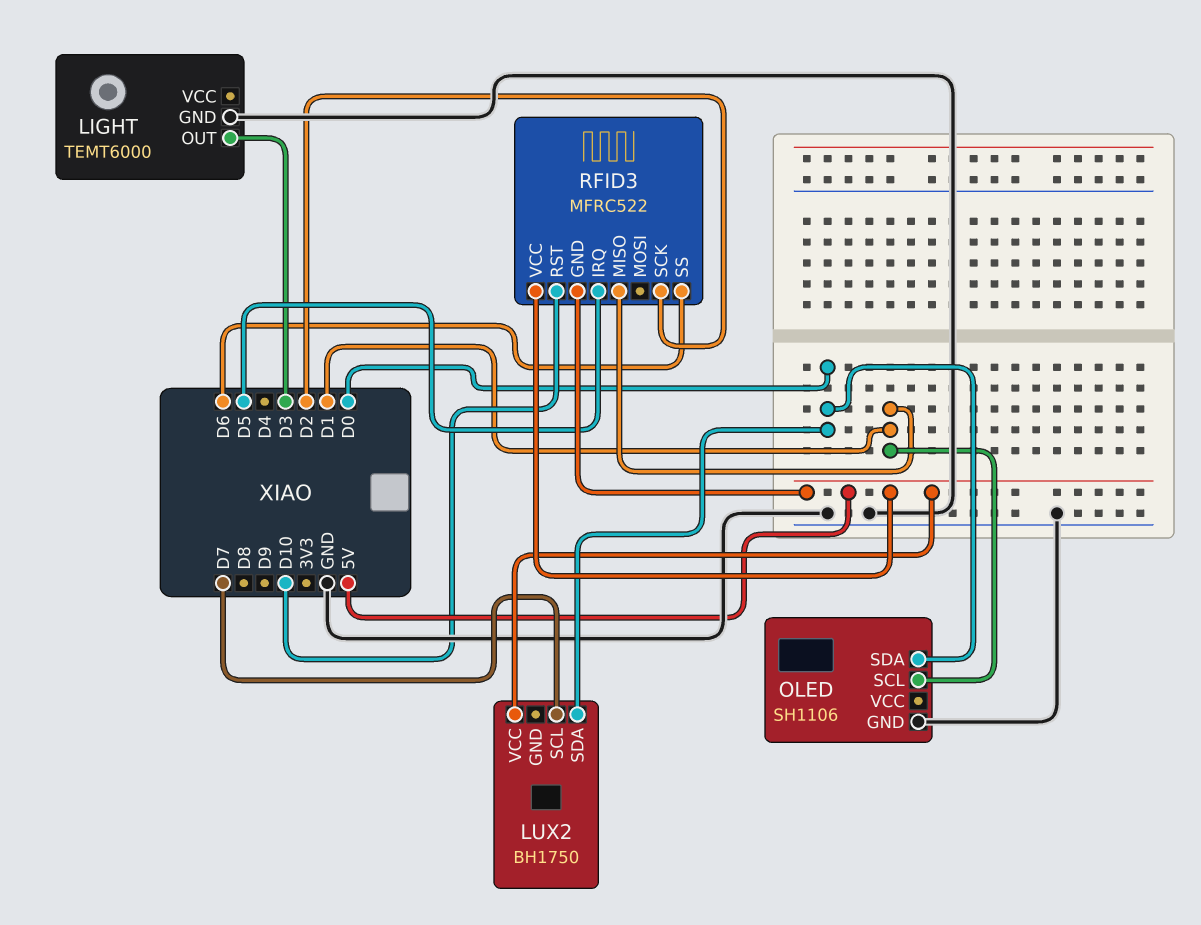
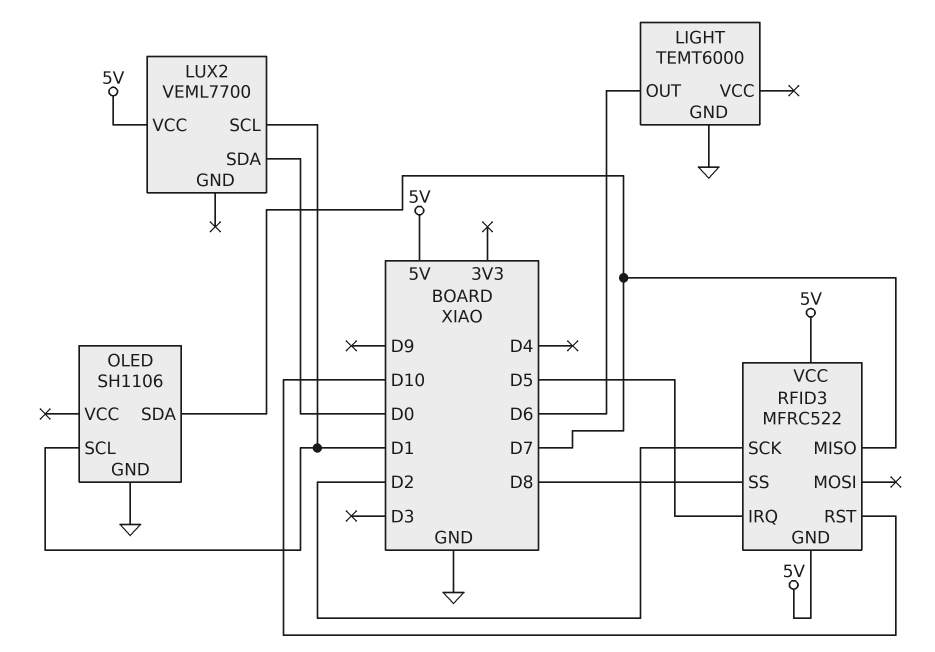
LIGHT pin OUT: D3 -> D6
LUX2: BH1750 -> VEML7700
LUX2 pin SCL: D7 -> D1
OLED pin SDA: D0 -> D7
RFID3 pin MISO: D1 -> D7
RFID3 pin SS: D6 -> D8

